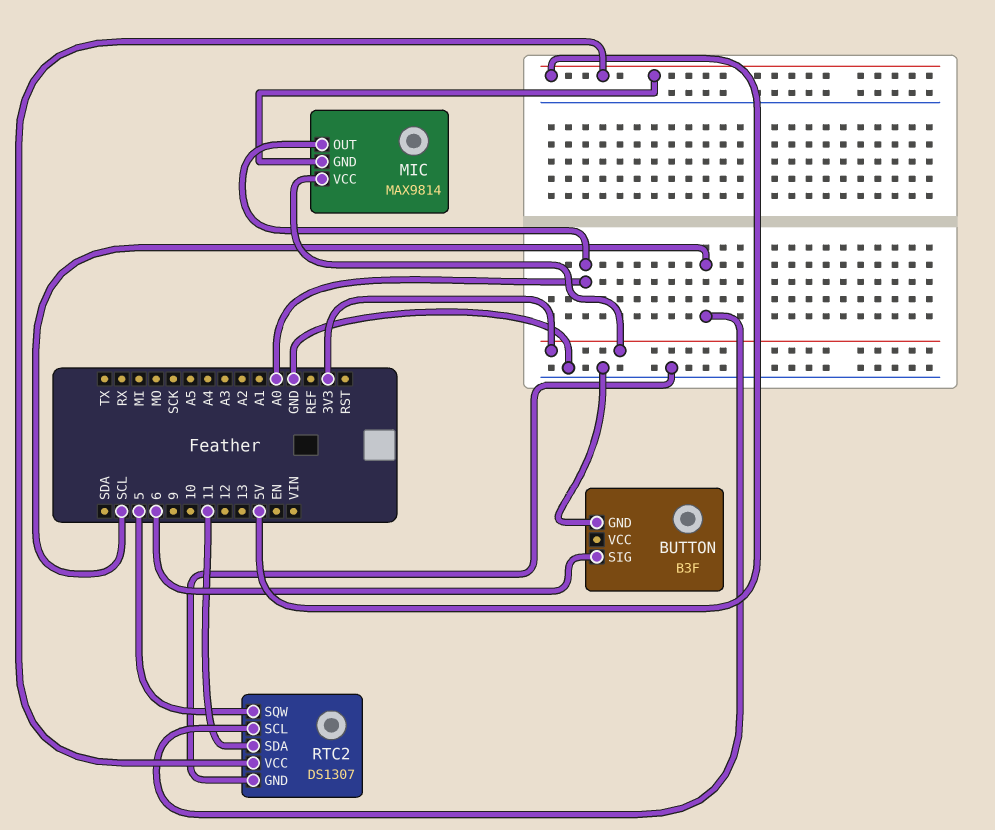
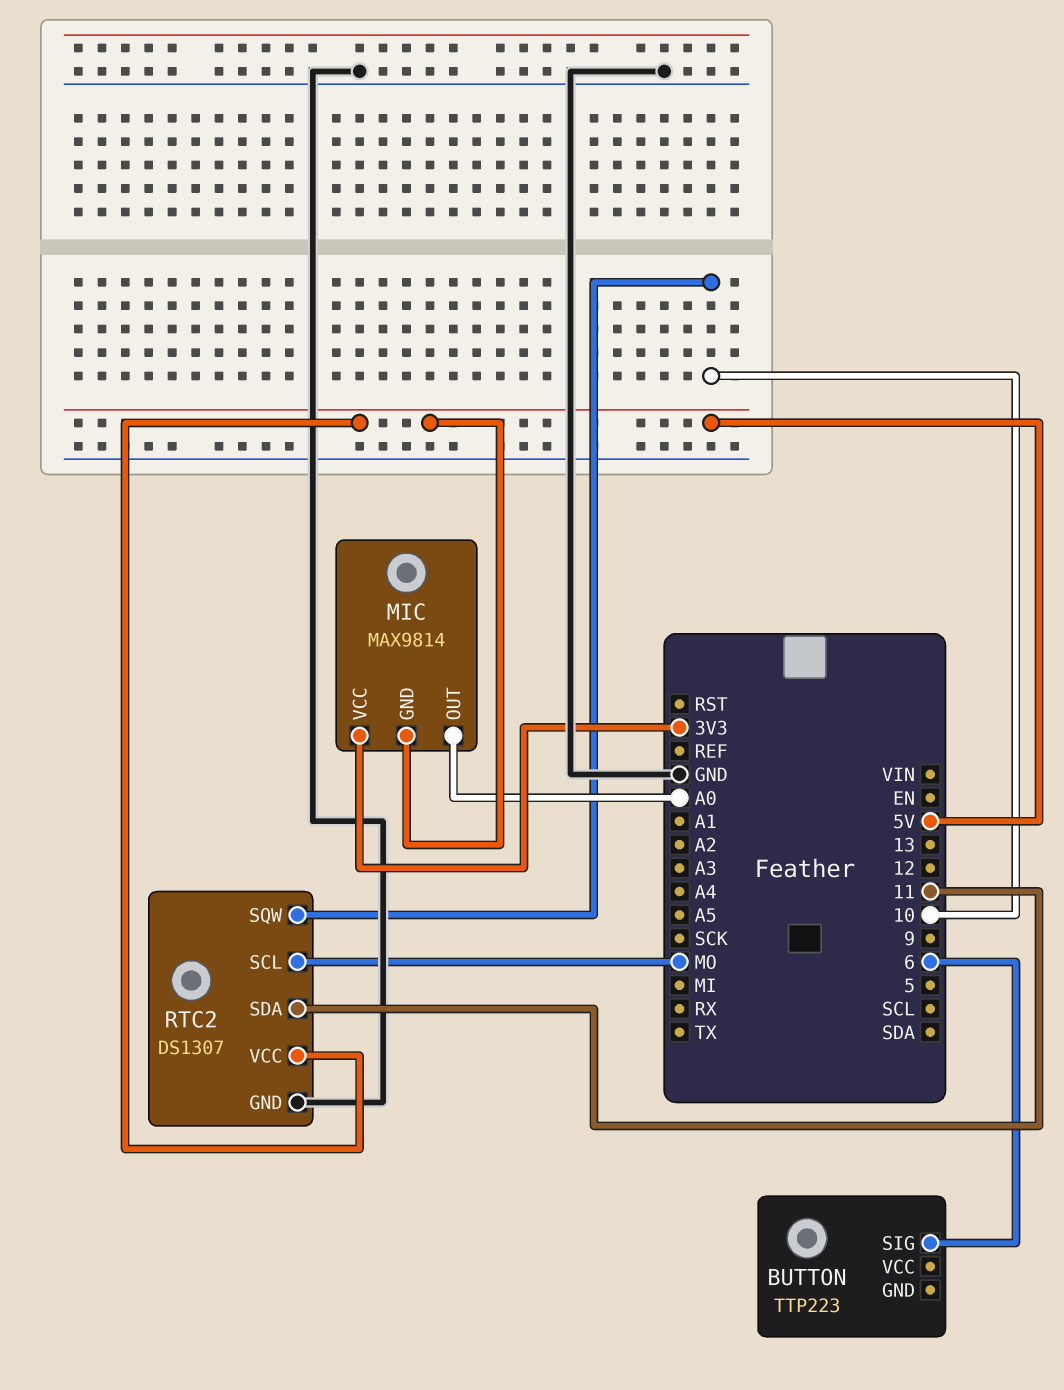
BUTTON: B3F -> TTP223
BUTTON pin GND: GND -> none
RTC2 pin SCL: SCL -> MO
RTC2 pin SQW: 5 -> 10

